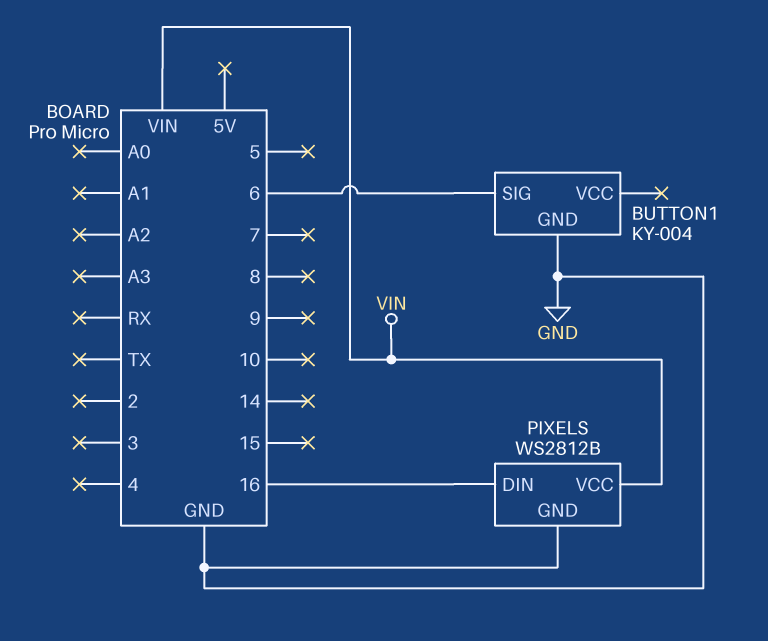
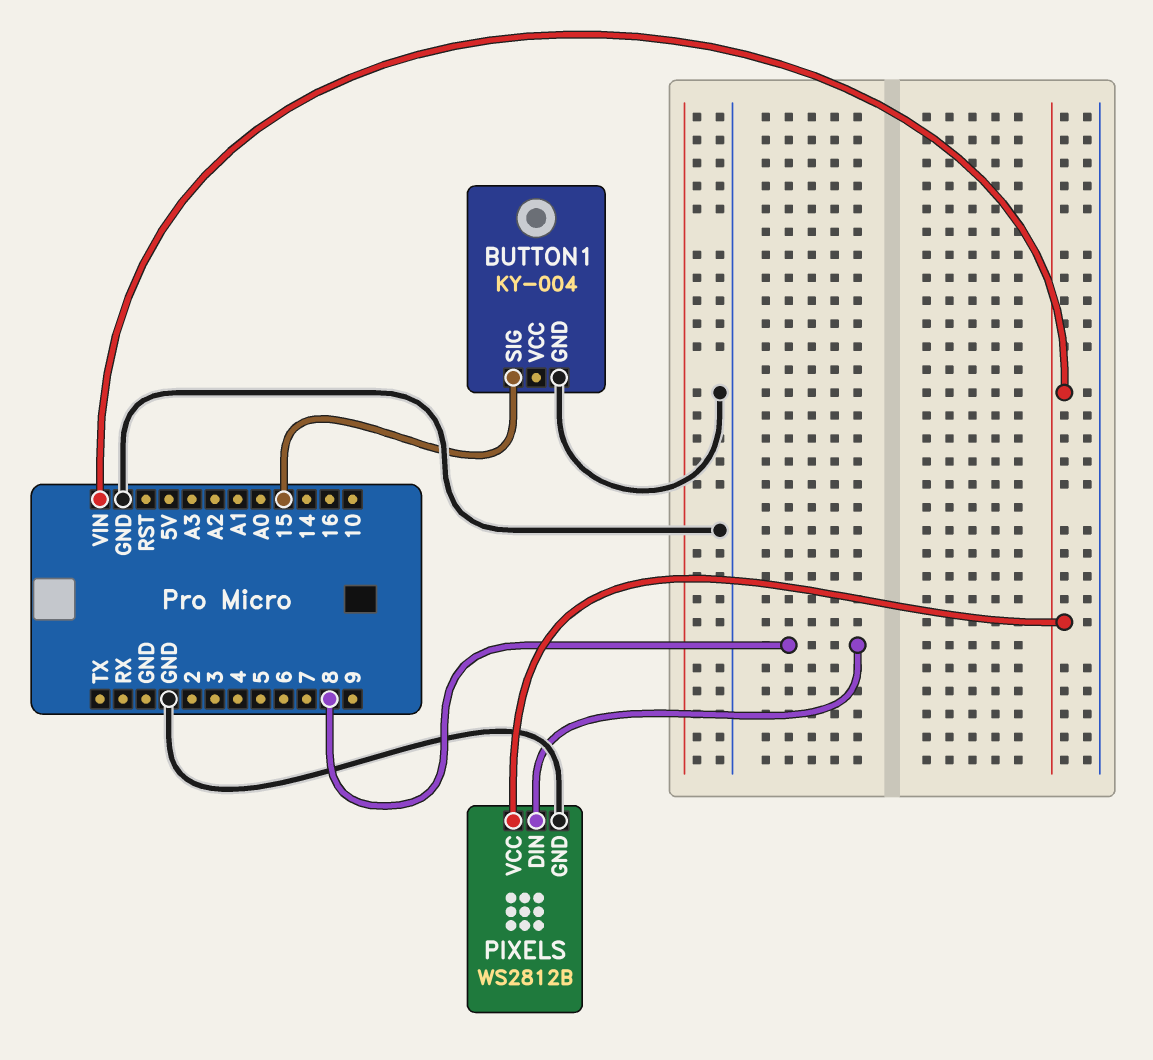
BUTTON1 pin SIG: 6 -> 15
PIXELS pin DIN: 16 -> 8

